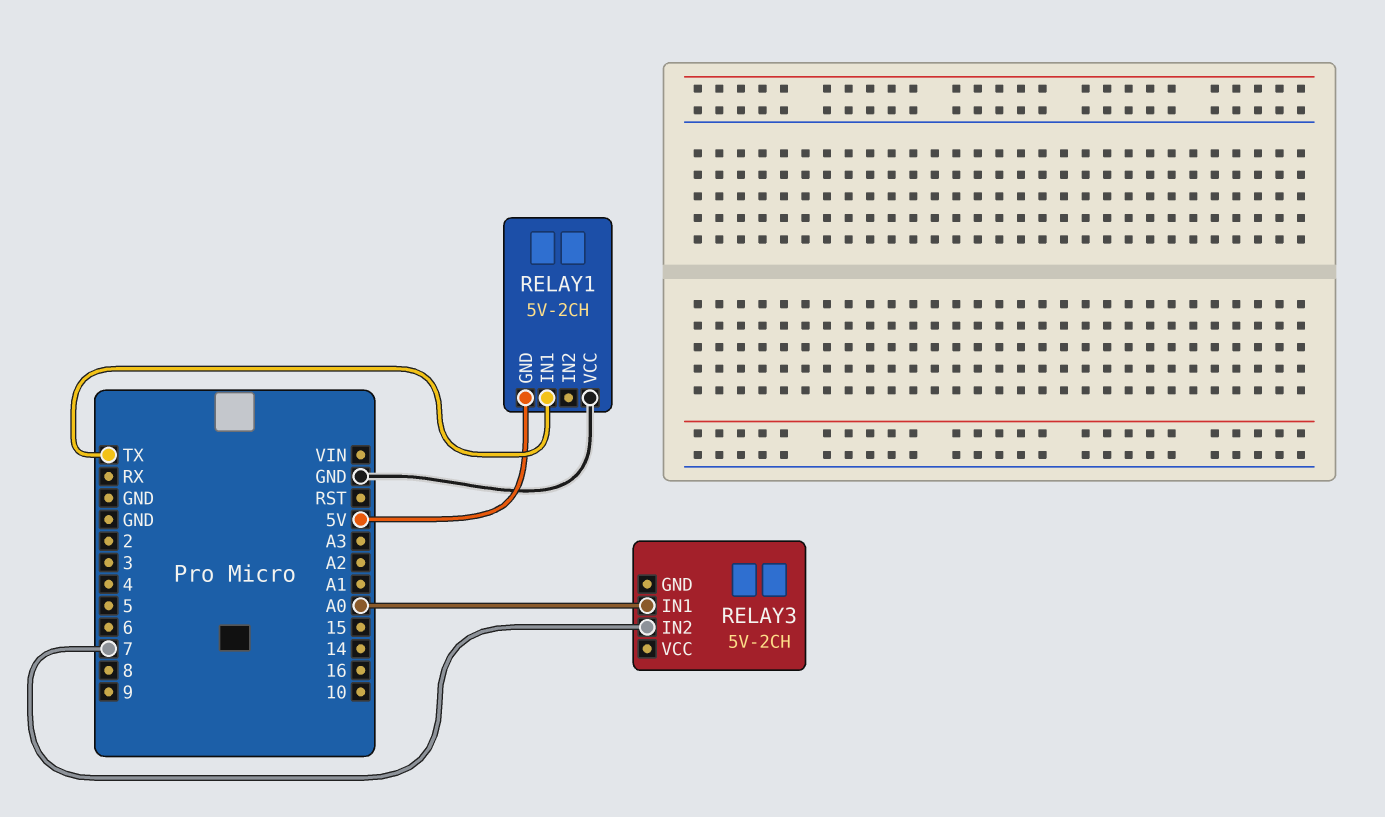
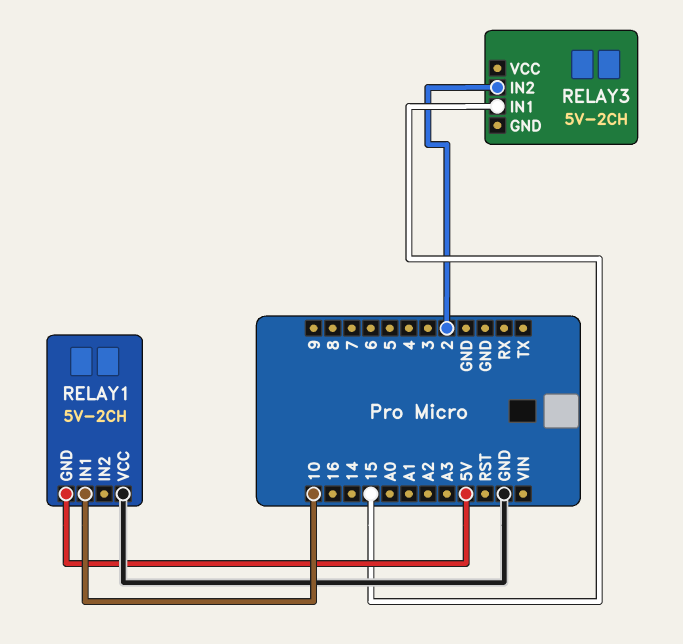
RELAY1 pin IN1: TX -> 10
RELAY3 pin IN1: A0 -> 15
RELAY3 pin IN2: 7 -> 2

